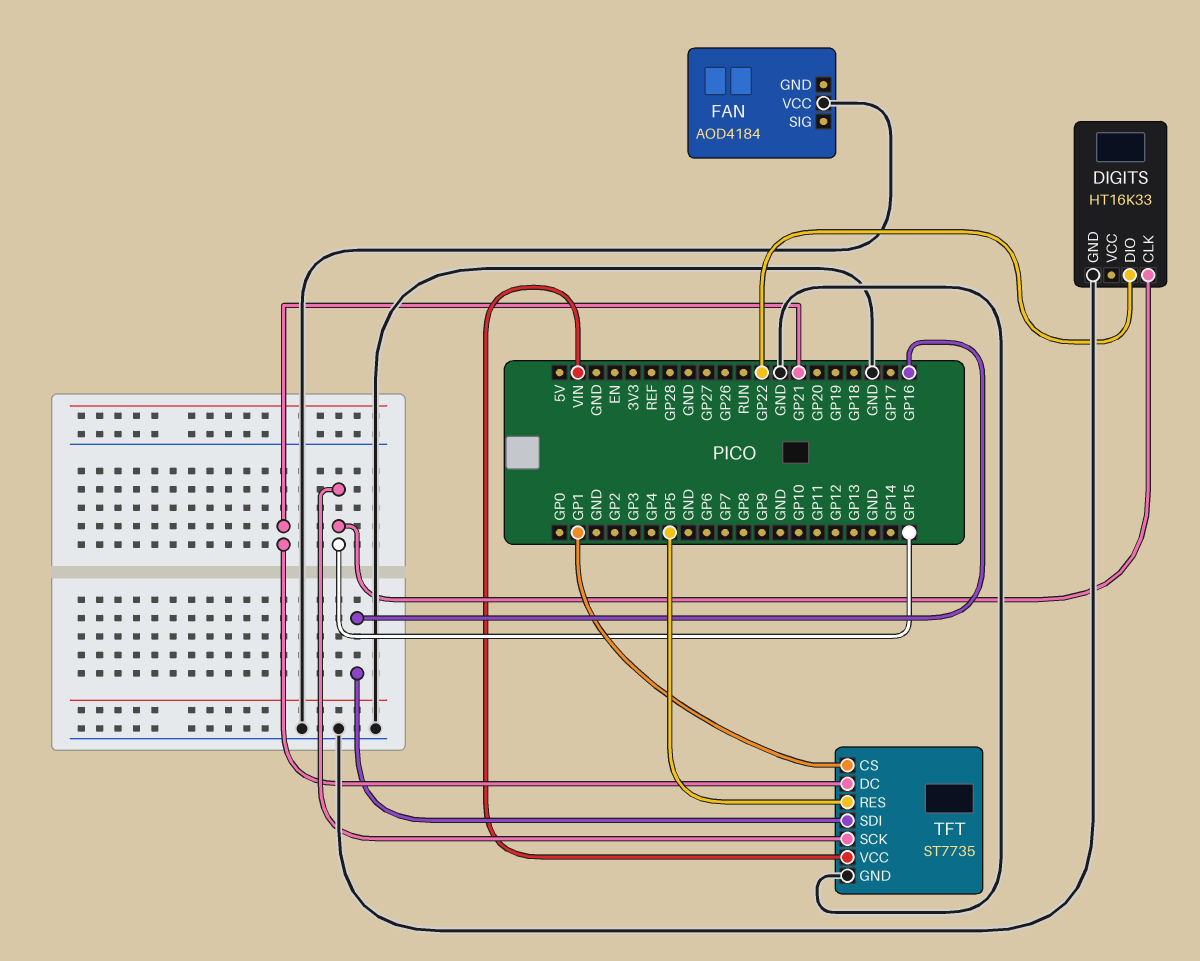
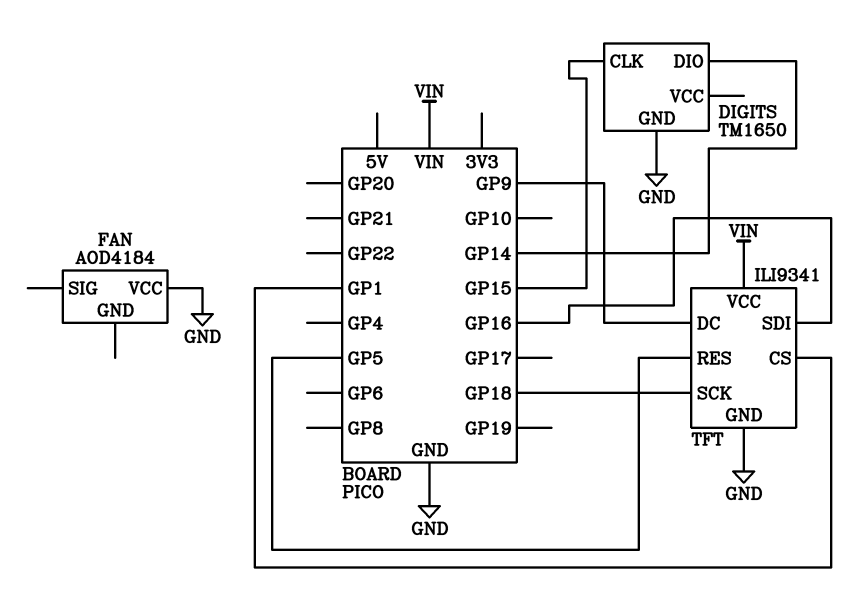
DIGITS: HT16K33 -> TM1650
DIGITS pin DIO: GP22 -> GP14
TFT: ST7735 -> ILI9341
TFT pin DC: GP21 -> GP9
TFT pin SCK: GP15 -> GP18

